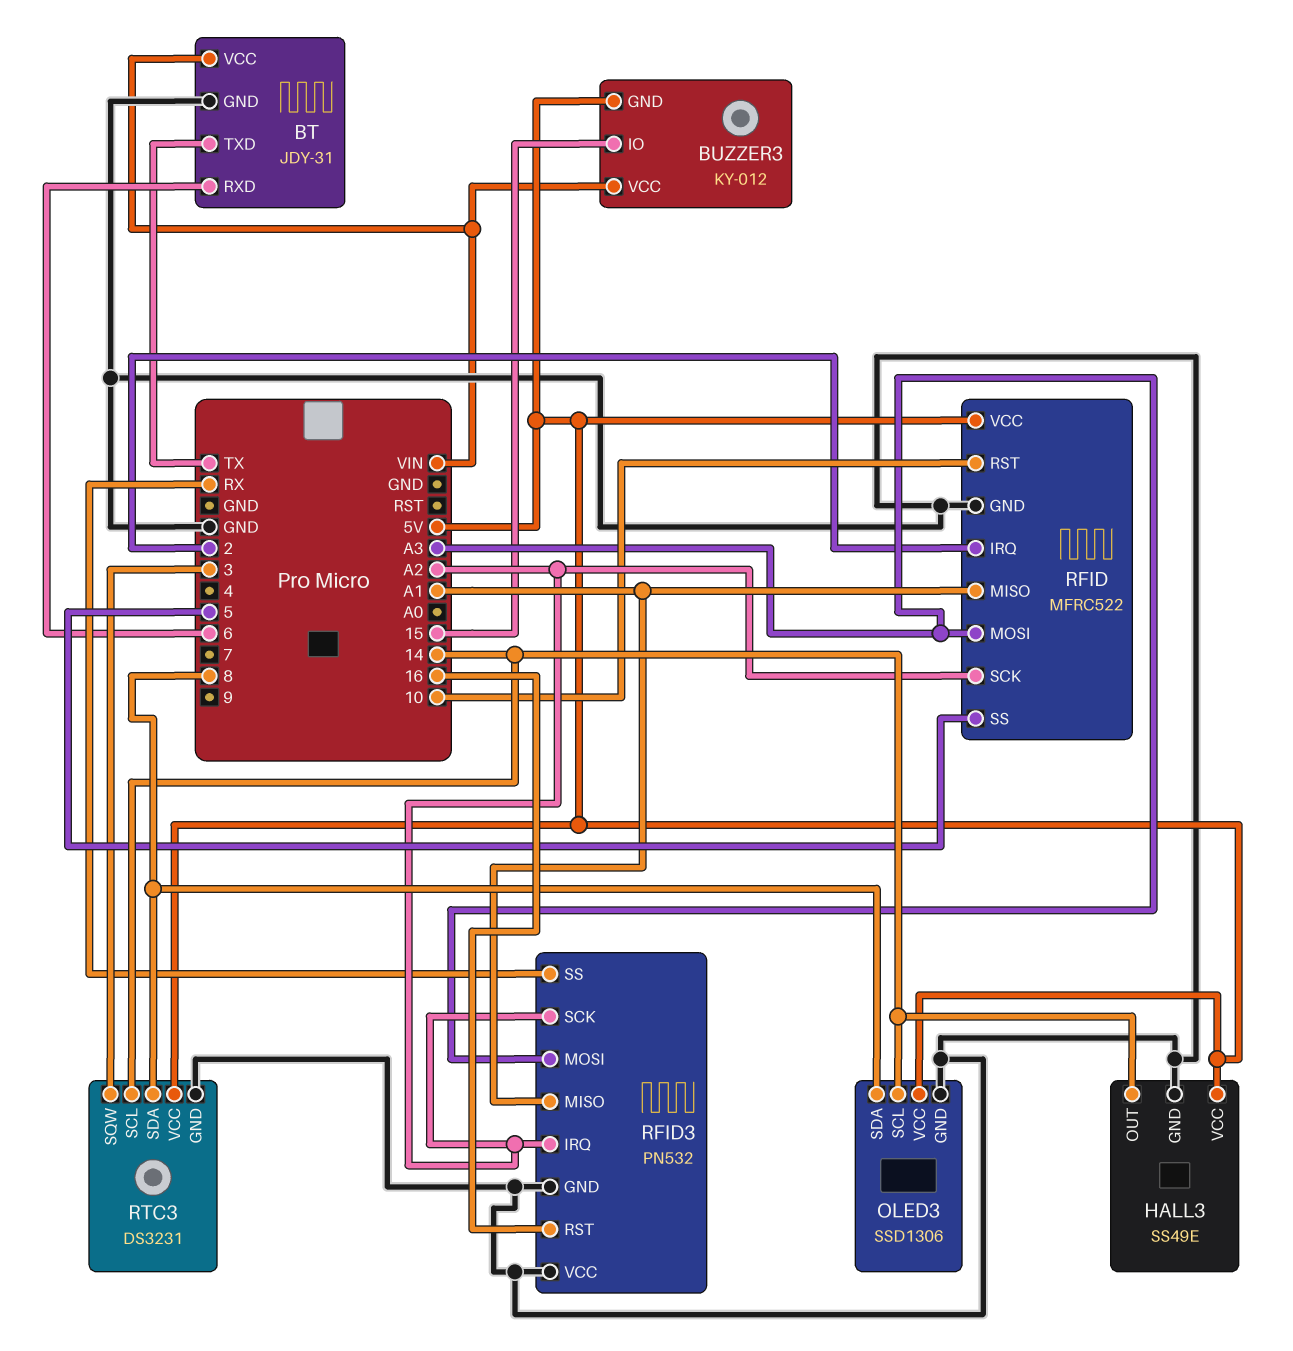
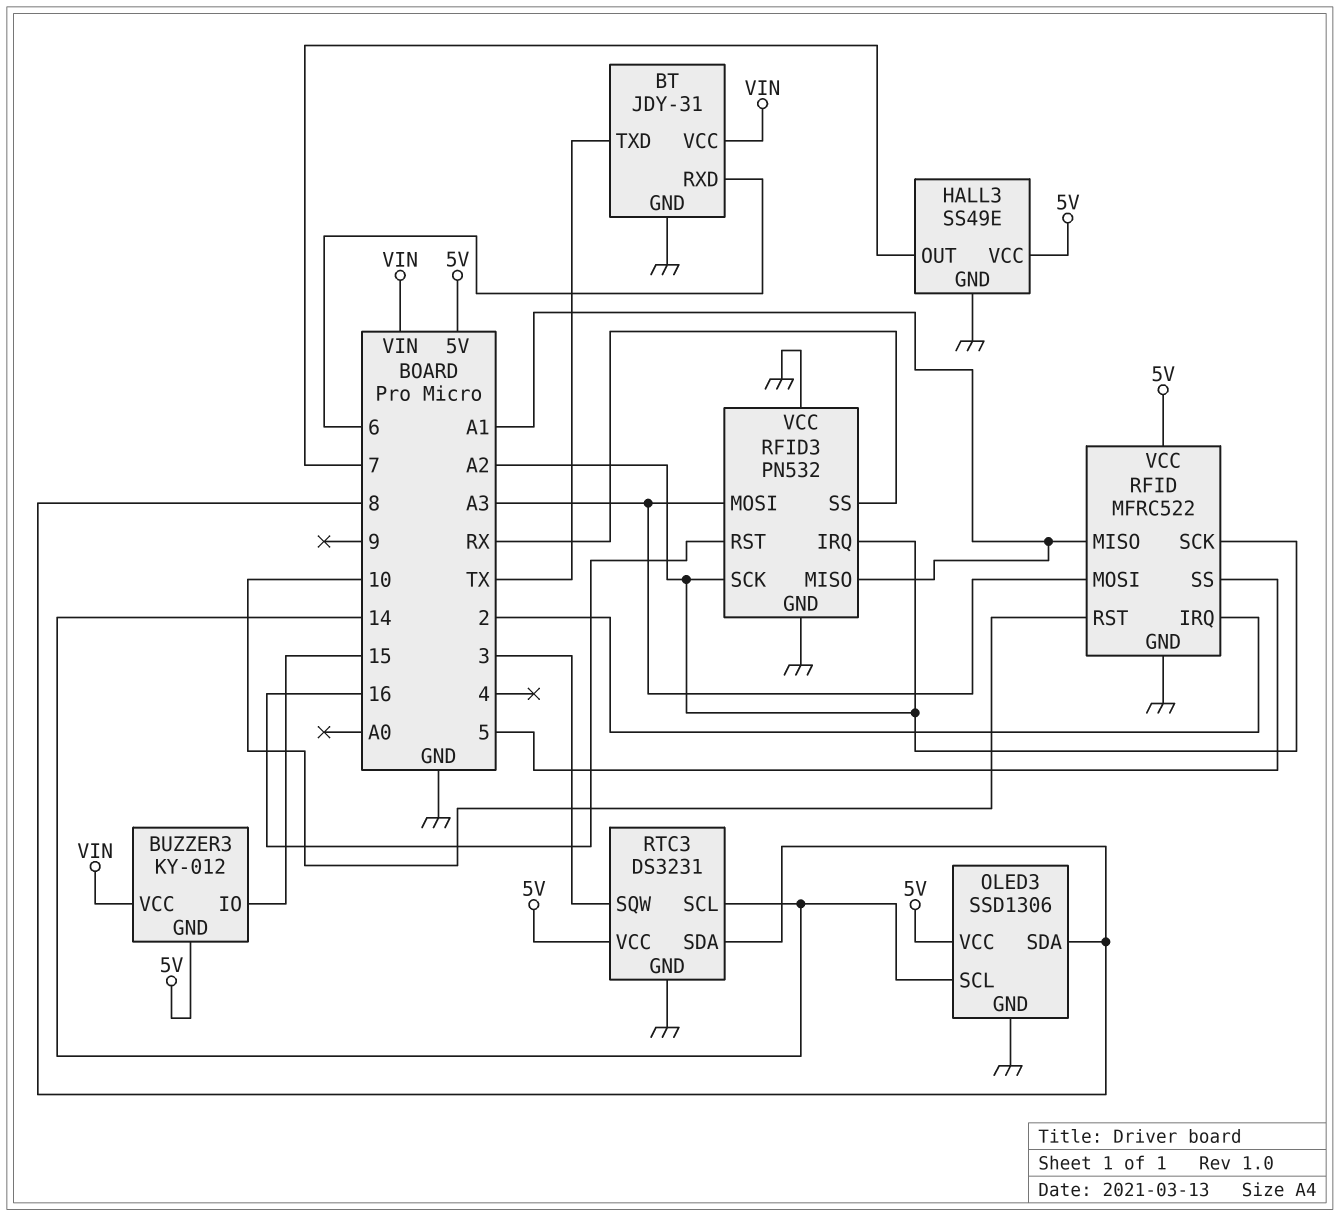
HALL3 pin OUT: 14 -> 7

